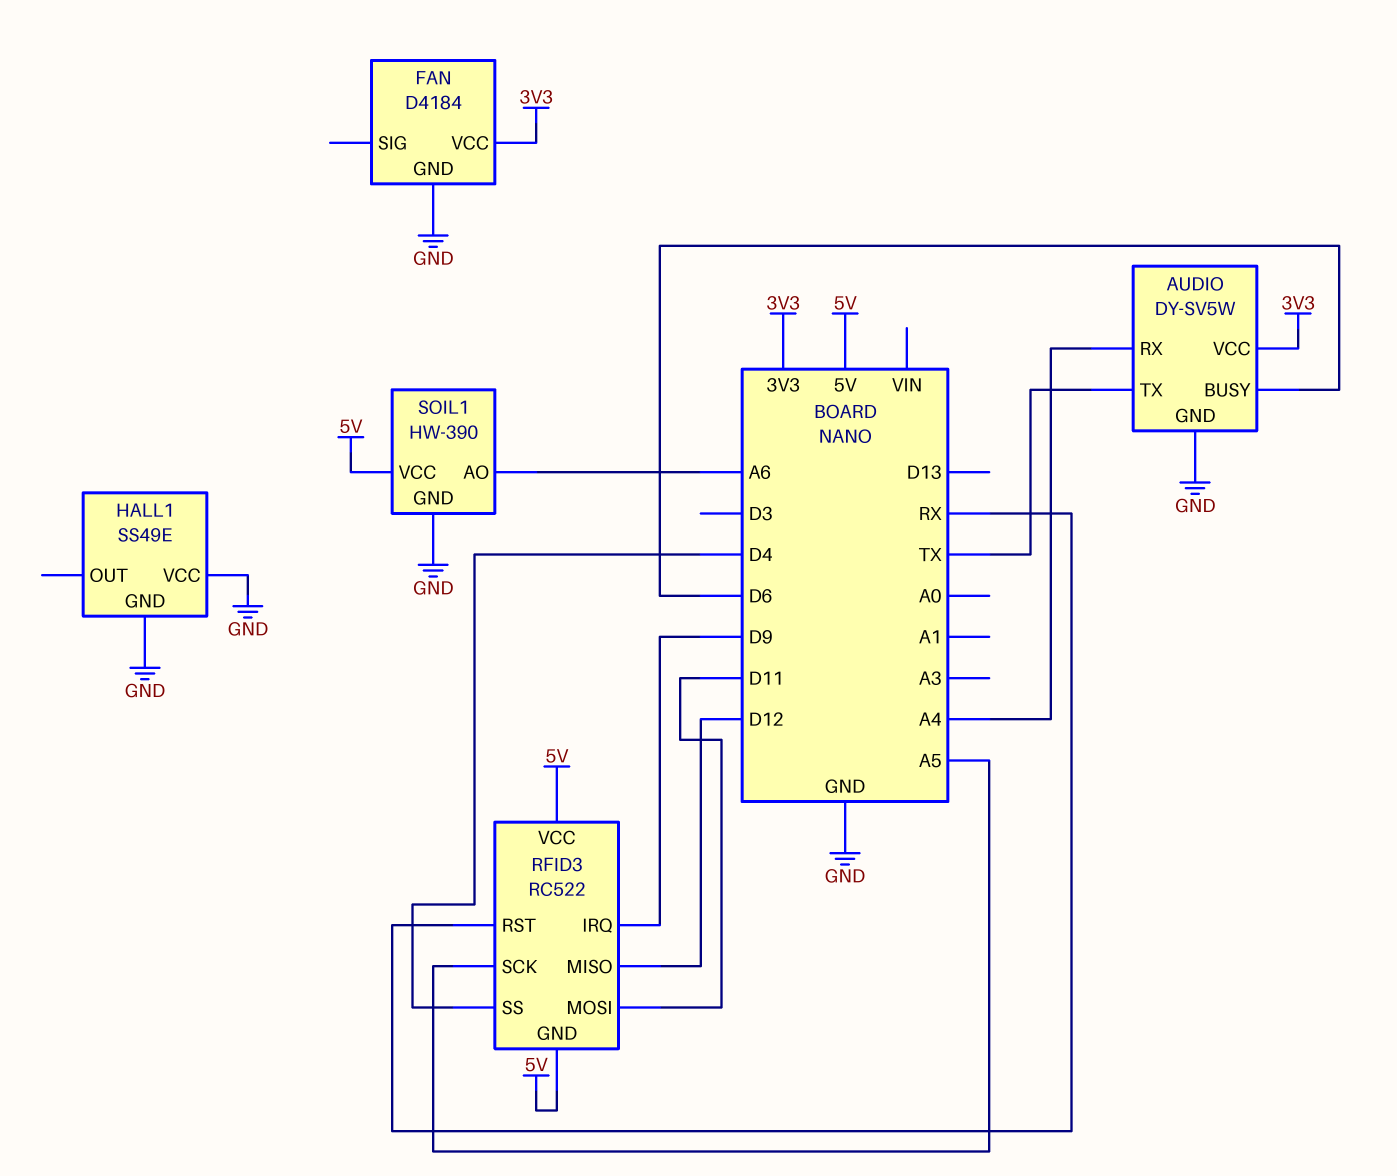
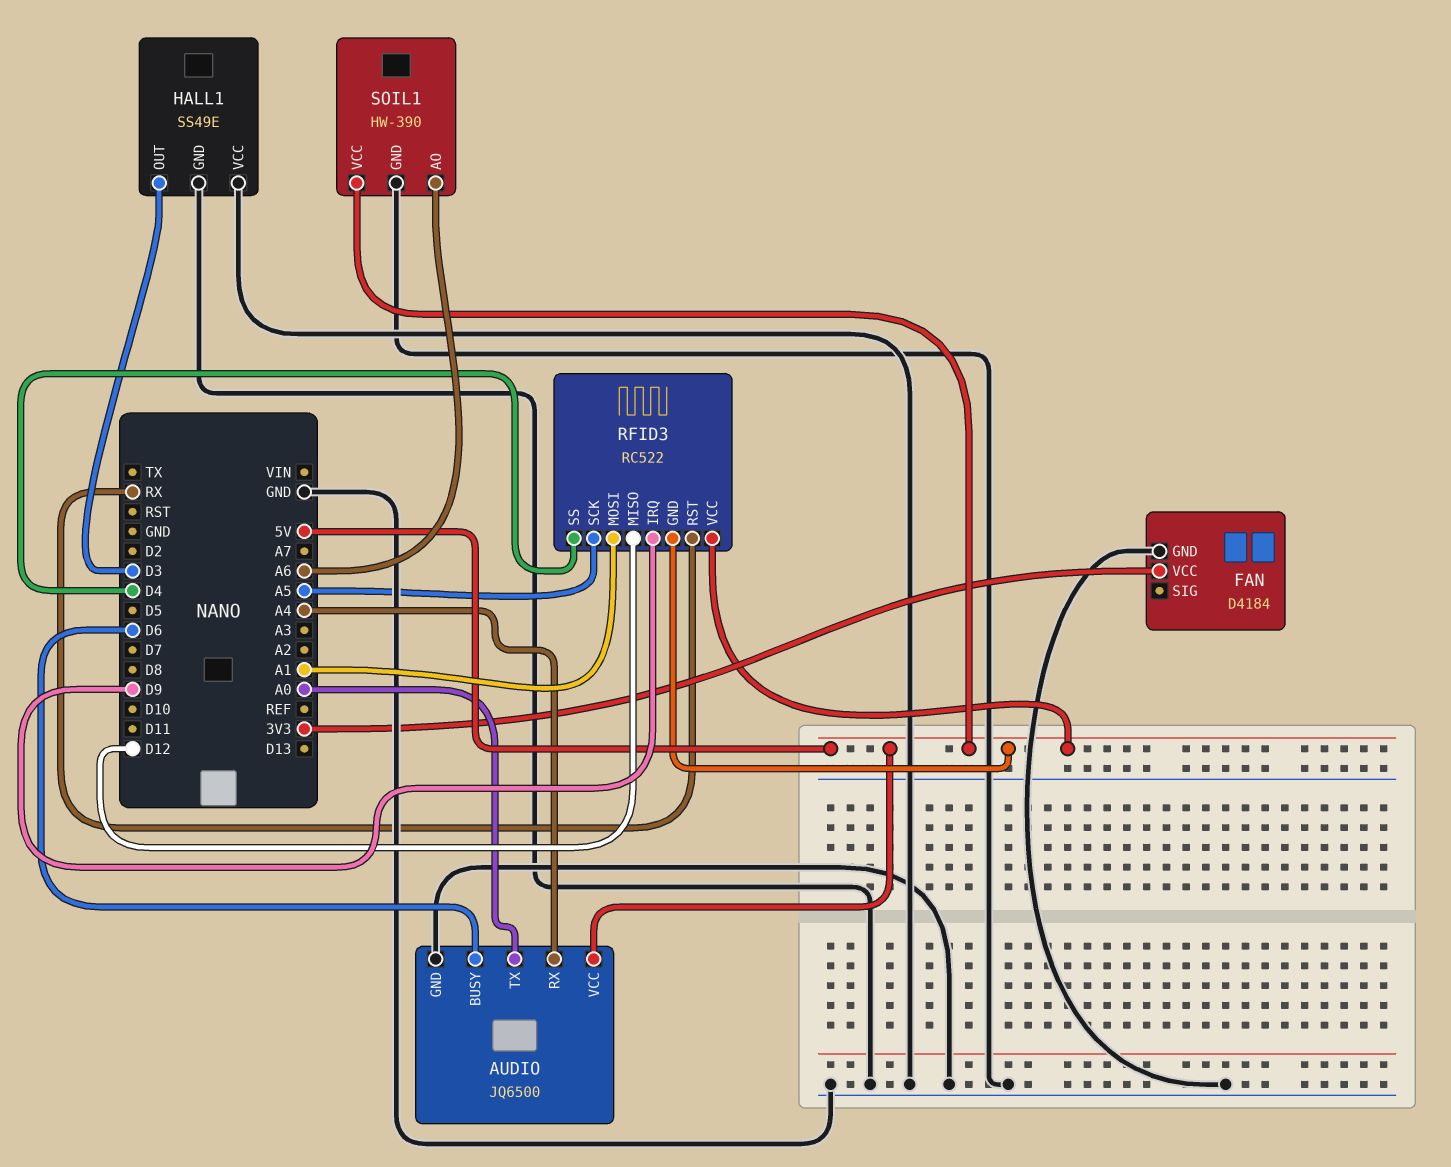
AUDIO: DY-SV5W -> JQ6500
AUDIO pin TX: TX -> A0
AUDIO pin VCC: 3V3 -> 5V
HALL1 pin OUT: none -> D3
RFID3 pin MOSI: D11 -> A1

